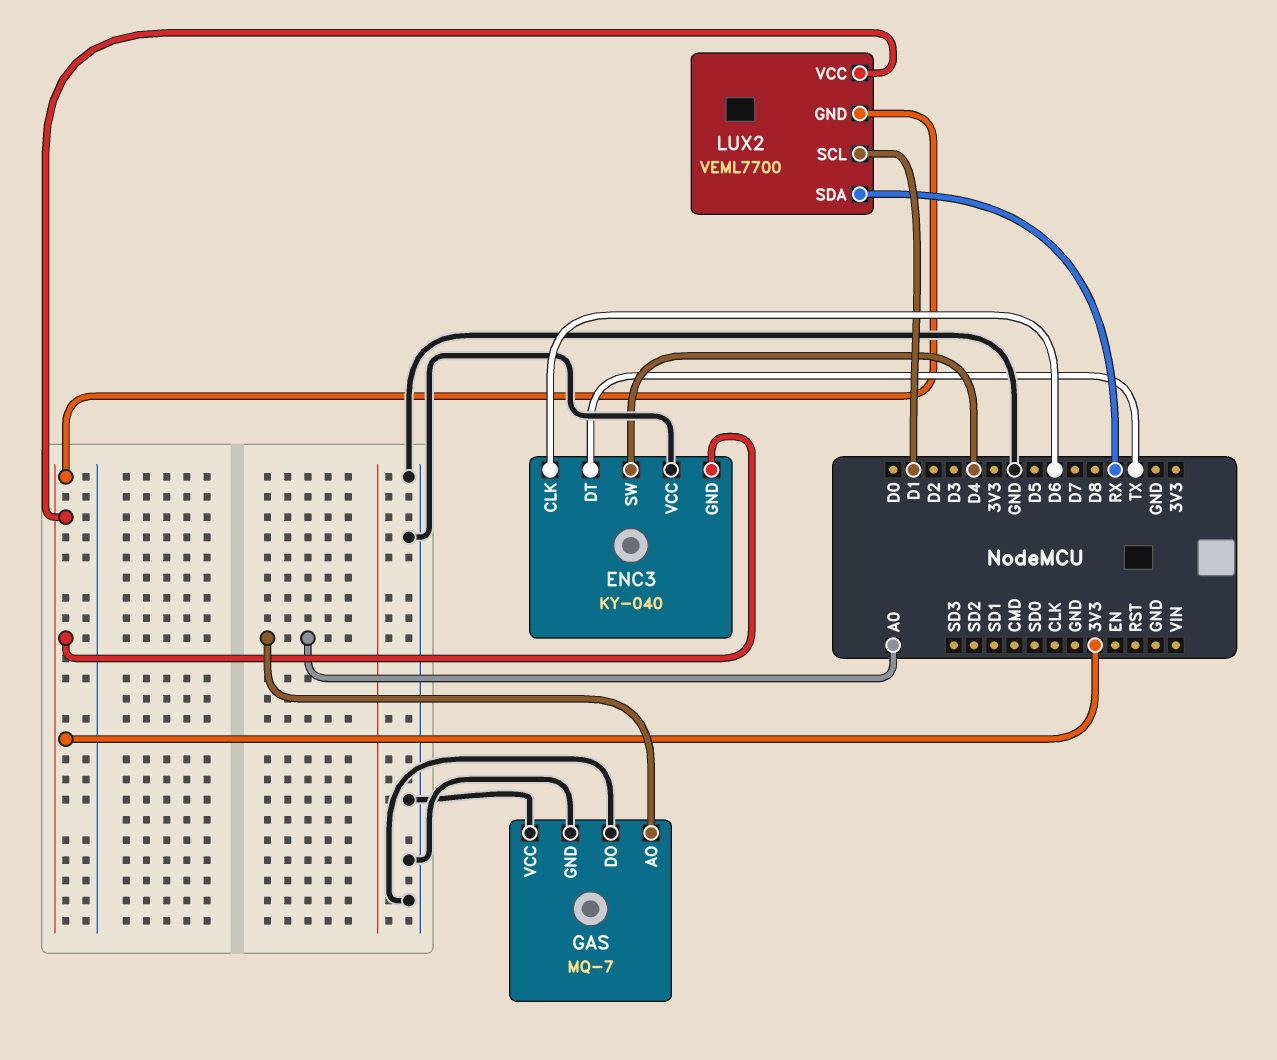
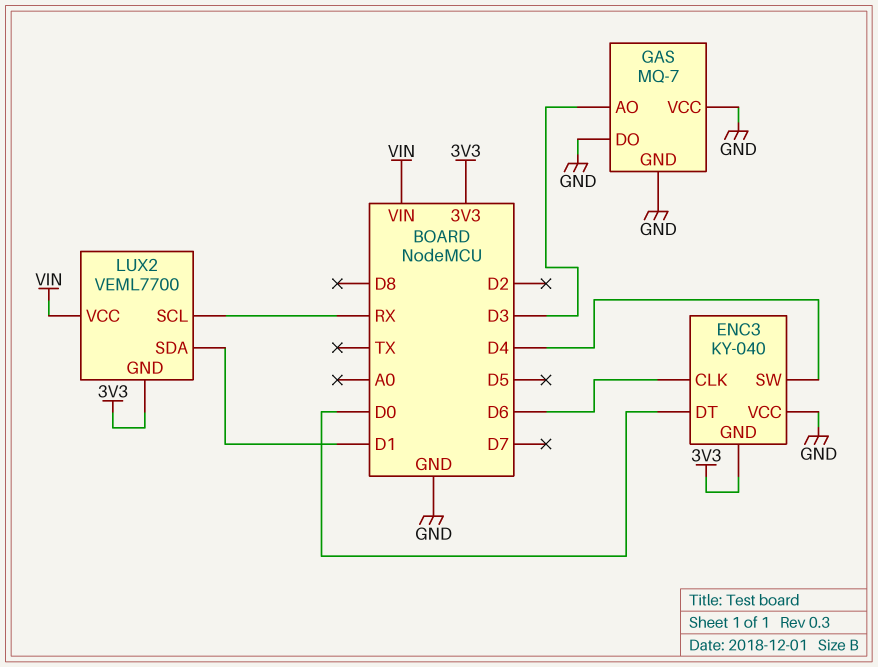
ENC3 pin DT: TX -> D0
GAS pin AO: A0 -> D3
LUX2 pin SCL: D1 -> RX
LUX2 pin SDA: RX -> D1
LUX2 pin VCC: 3V3 -> VIN

